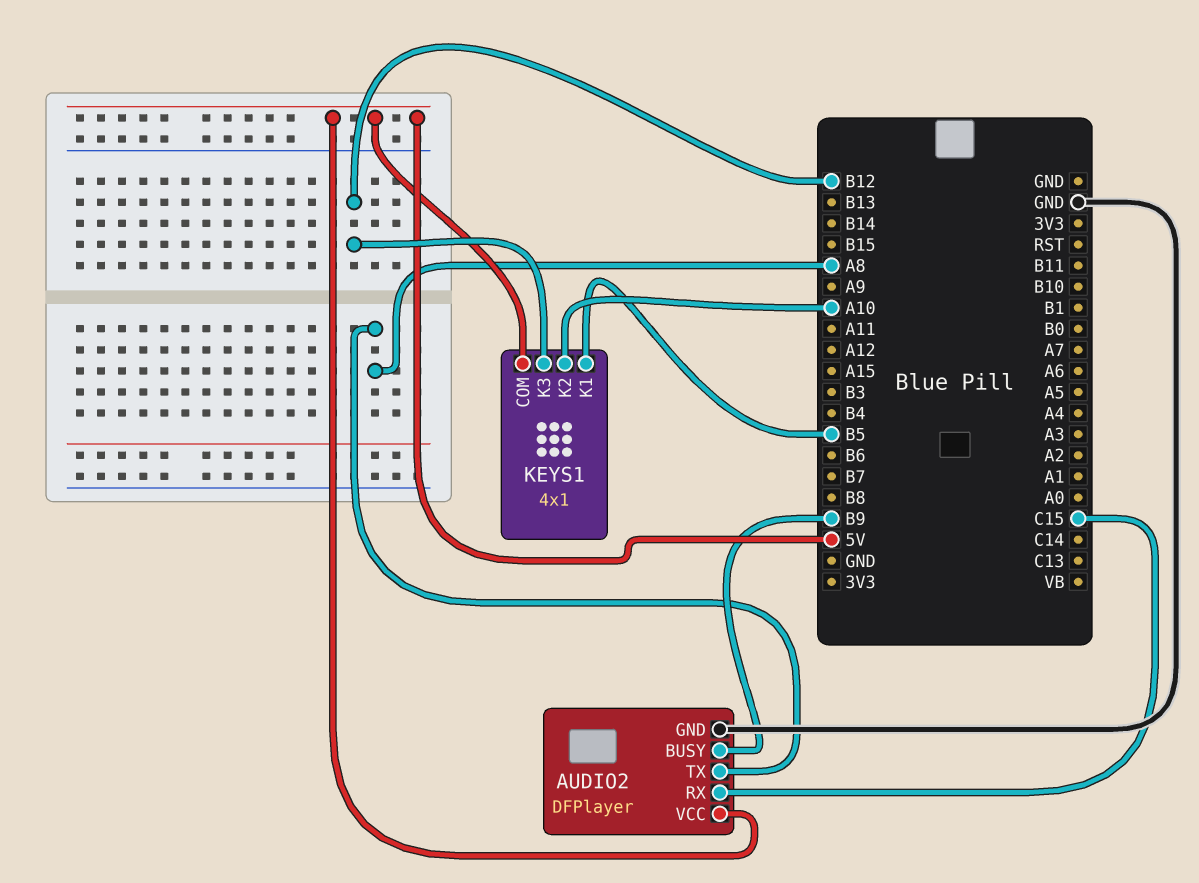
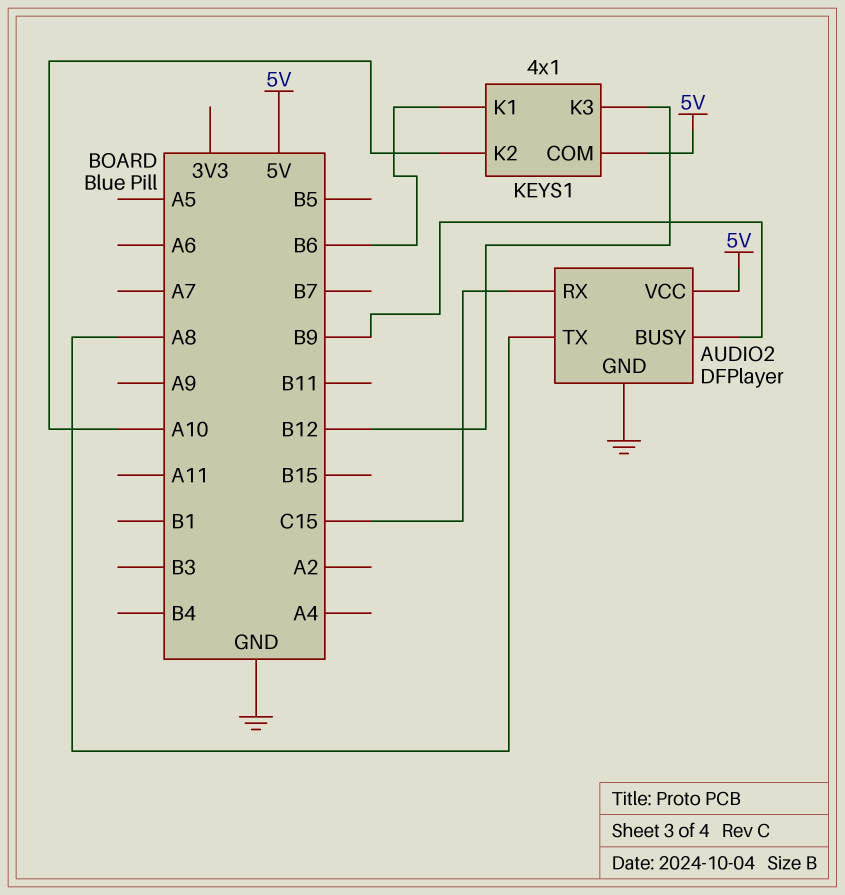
KEYS1 pin K1: B5 -> B6

